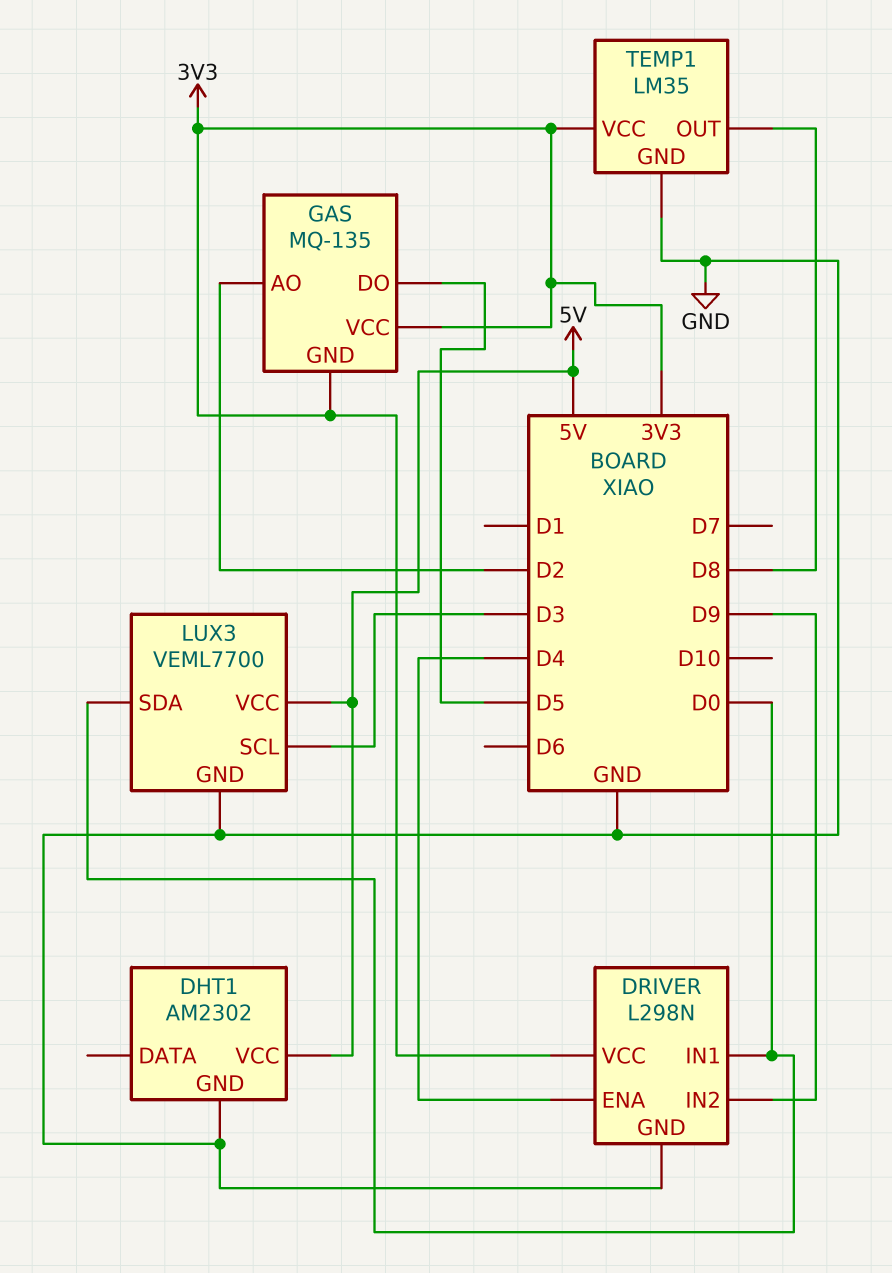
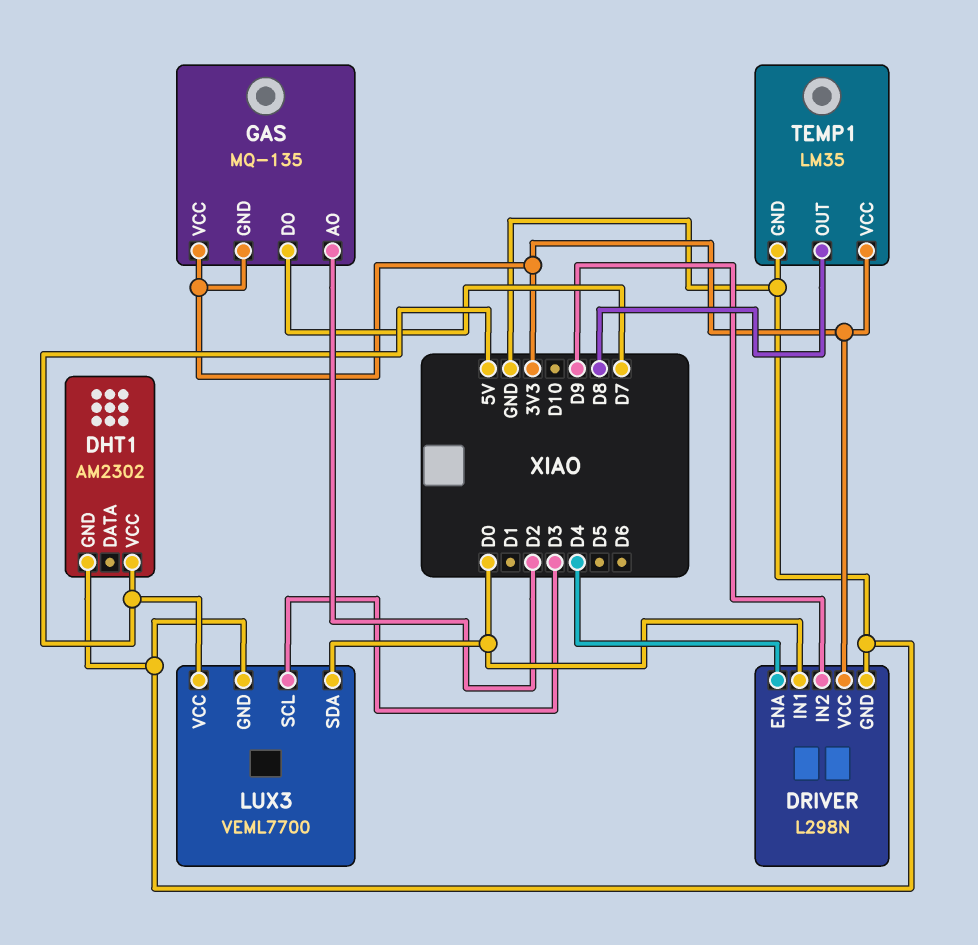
GAS pin DO: D5 -> D7

